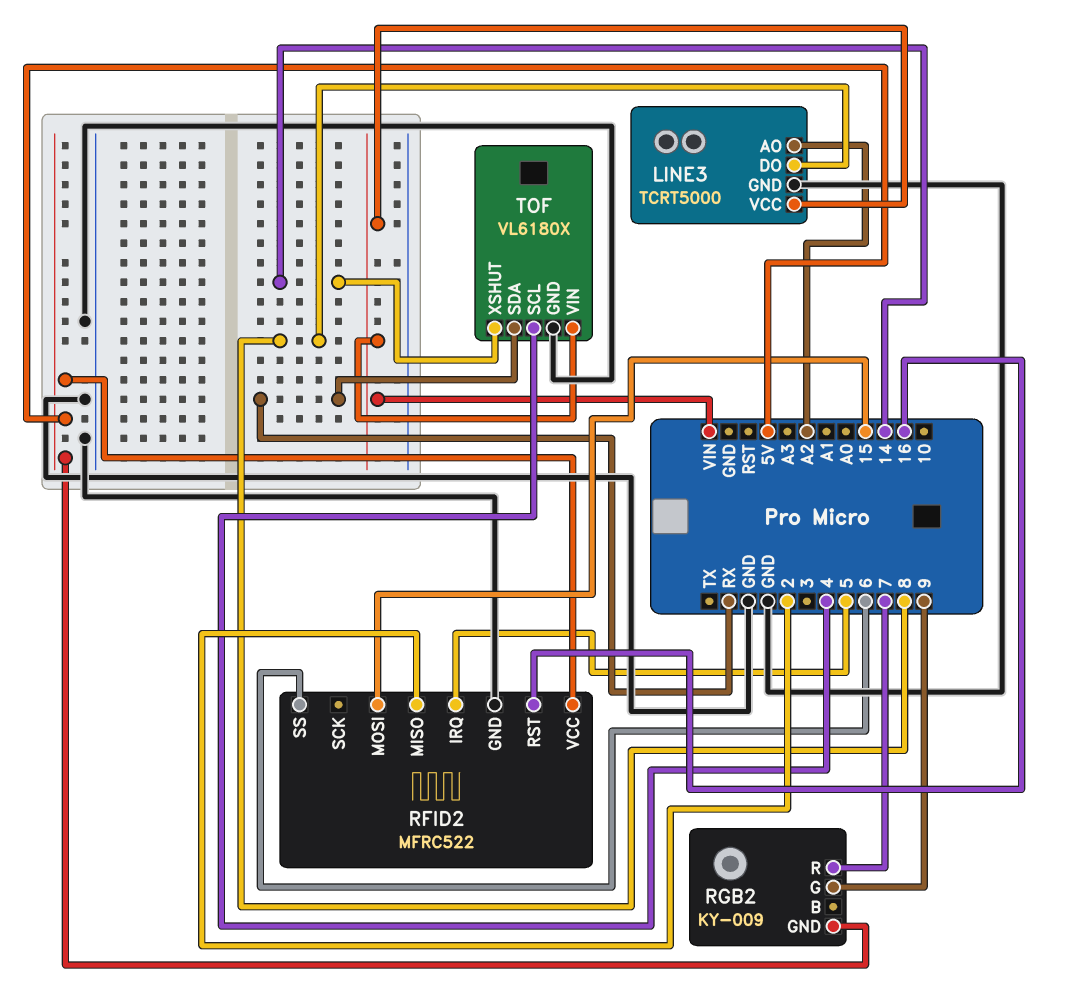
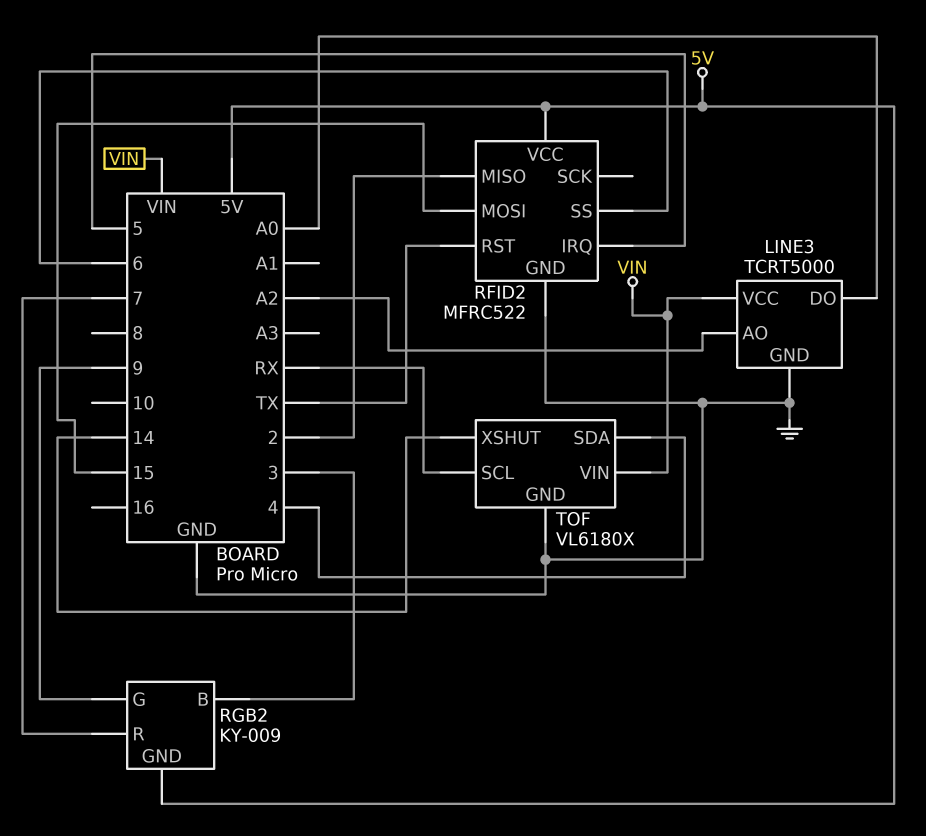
LINE3 pin DO: 8 -> A0
RFID2 pin RST: 16 -> TX
RGB2 pin B: none -> 3
TOF pin SCL: 4 -> RX
TOF pin SDA: RX -> 4

